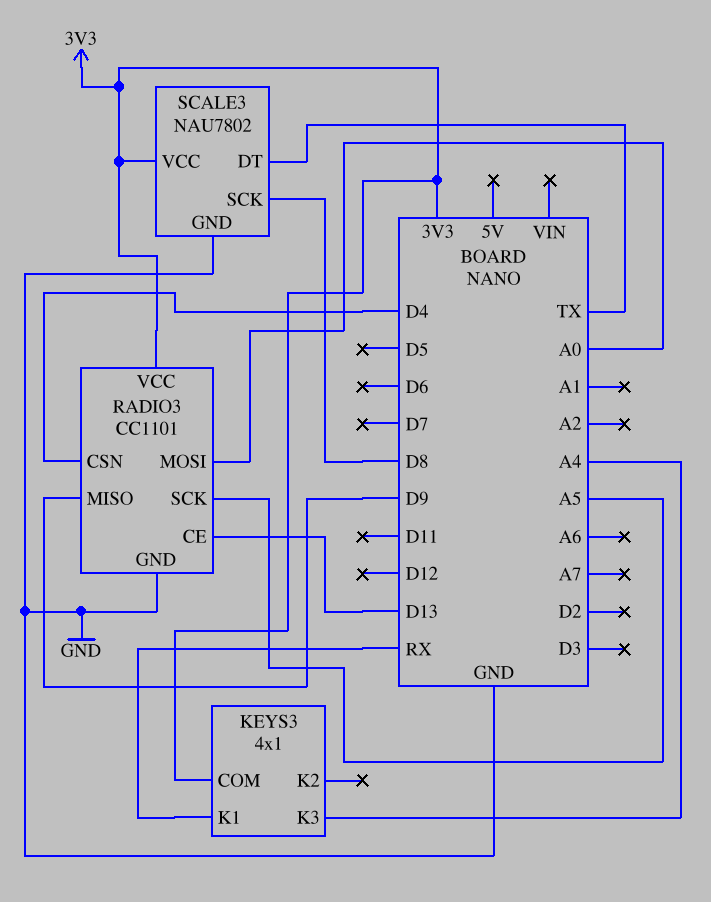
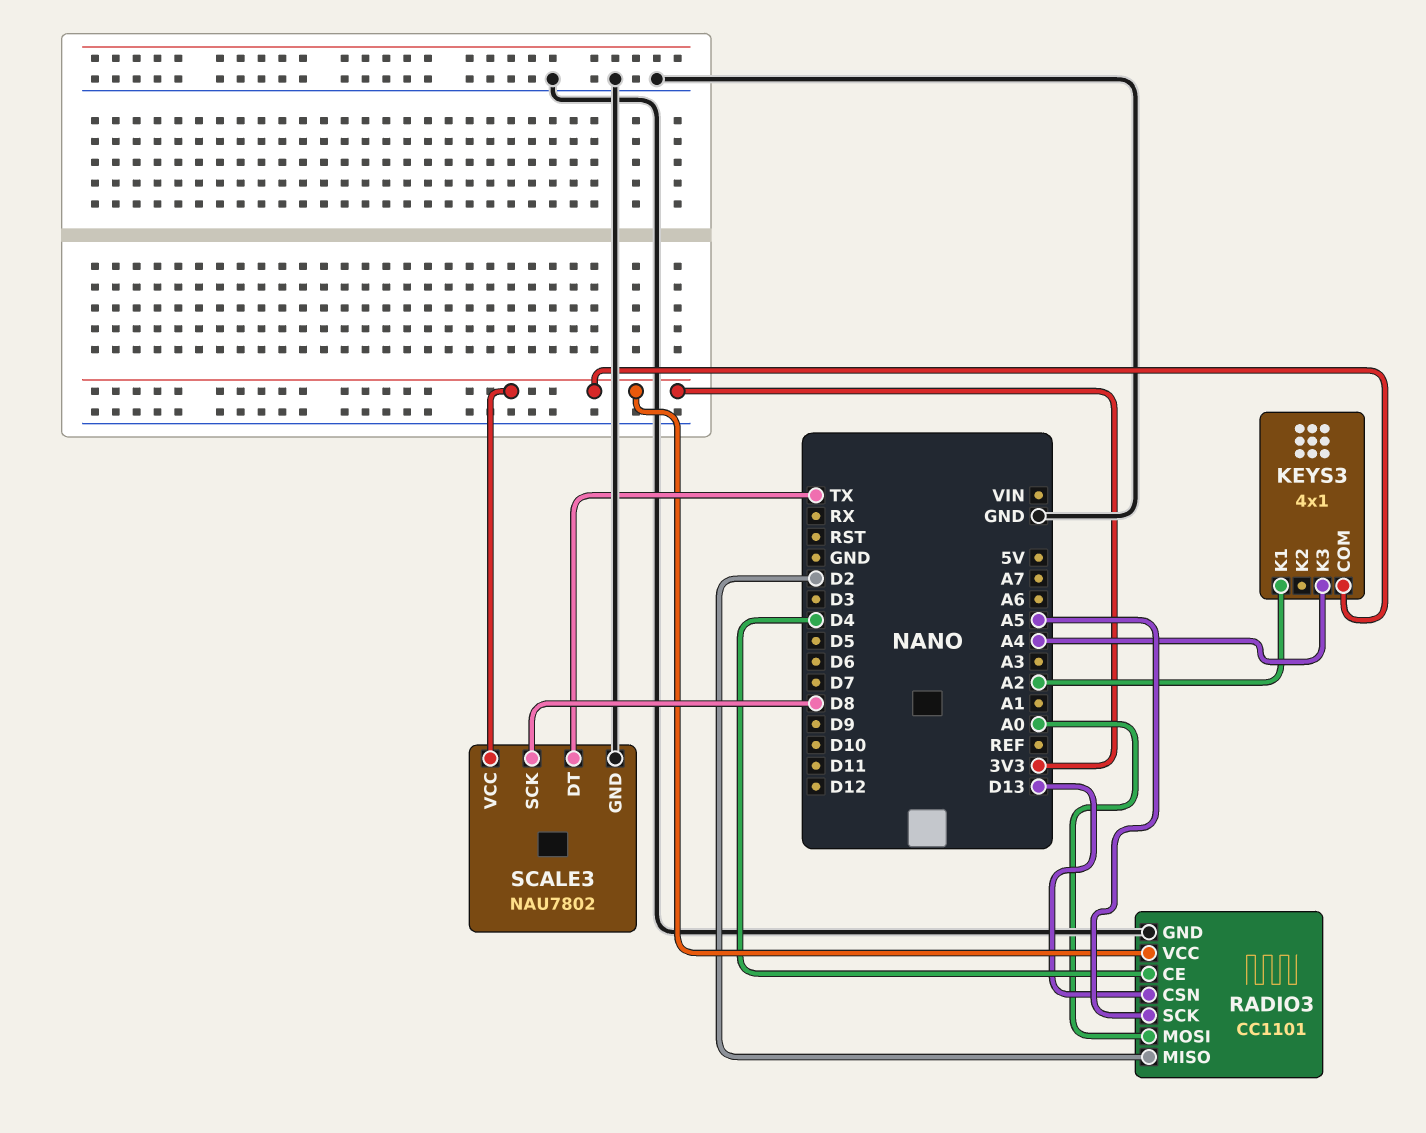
KEYS3 pin K1: RX -> A2
RADIO3 pin CE: D13 -> D4
RADIO3 pin CSN: D4 -> D13
RADIO3 pin MISO: D9 -> D2

